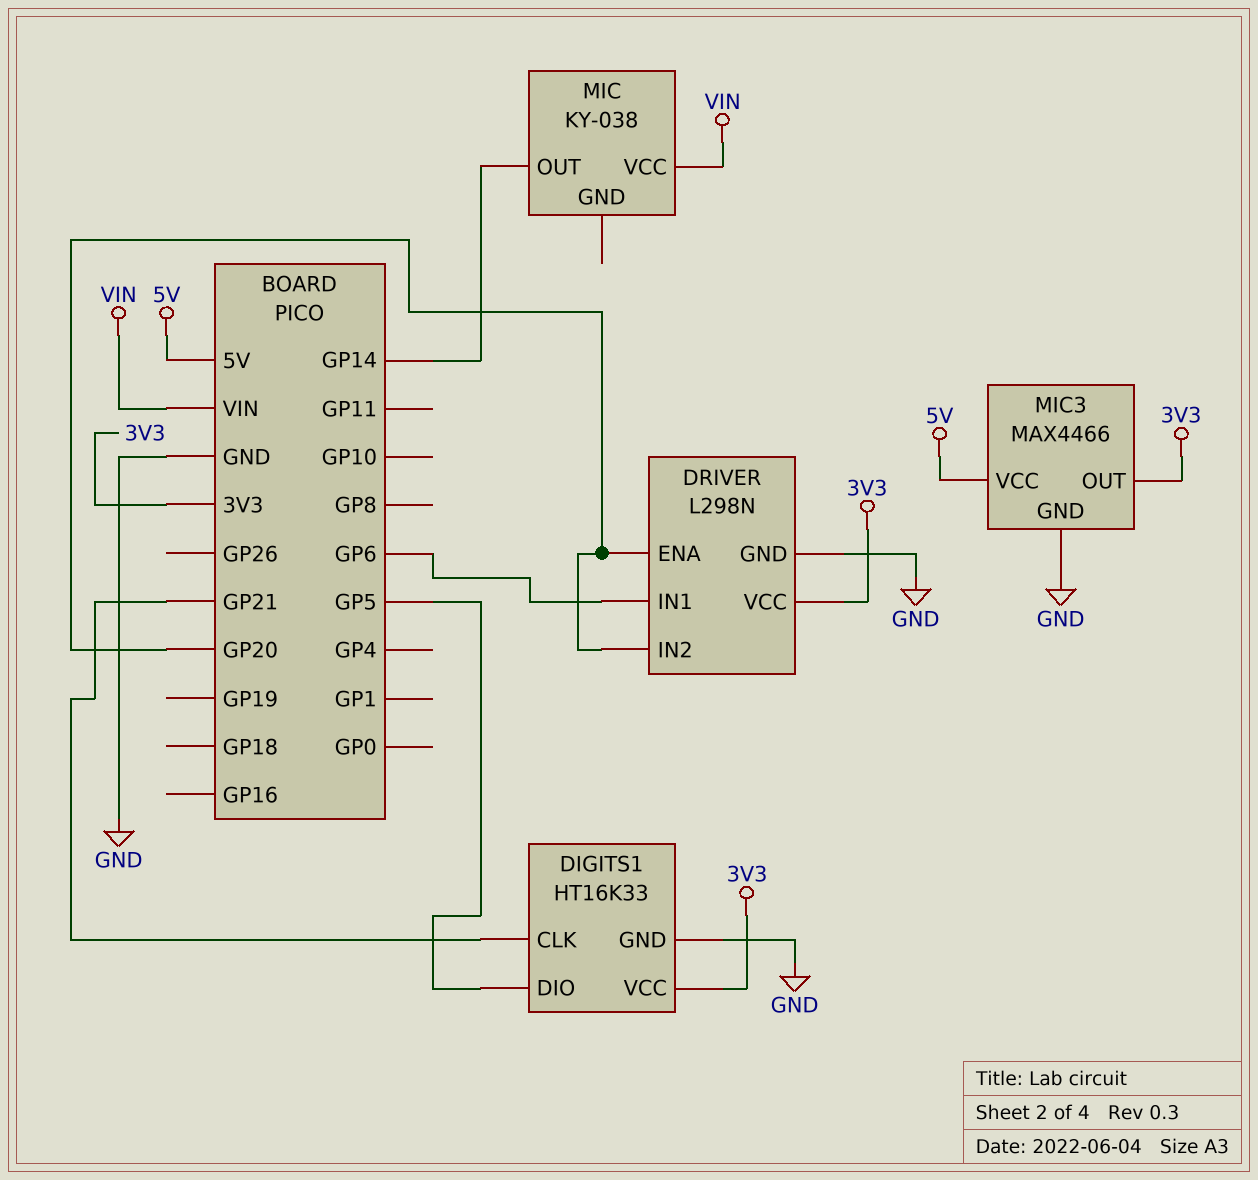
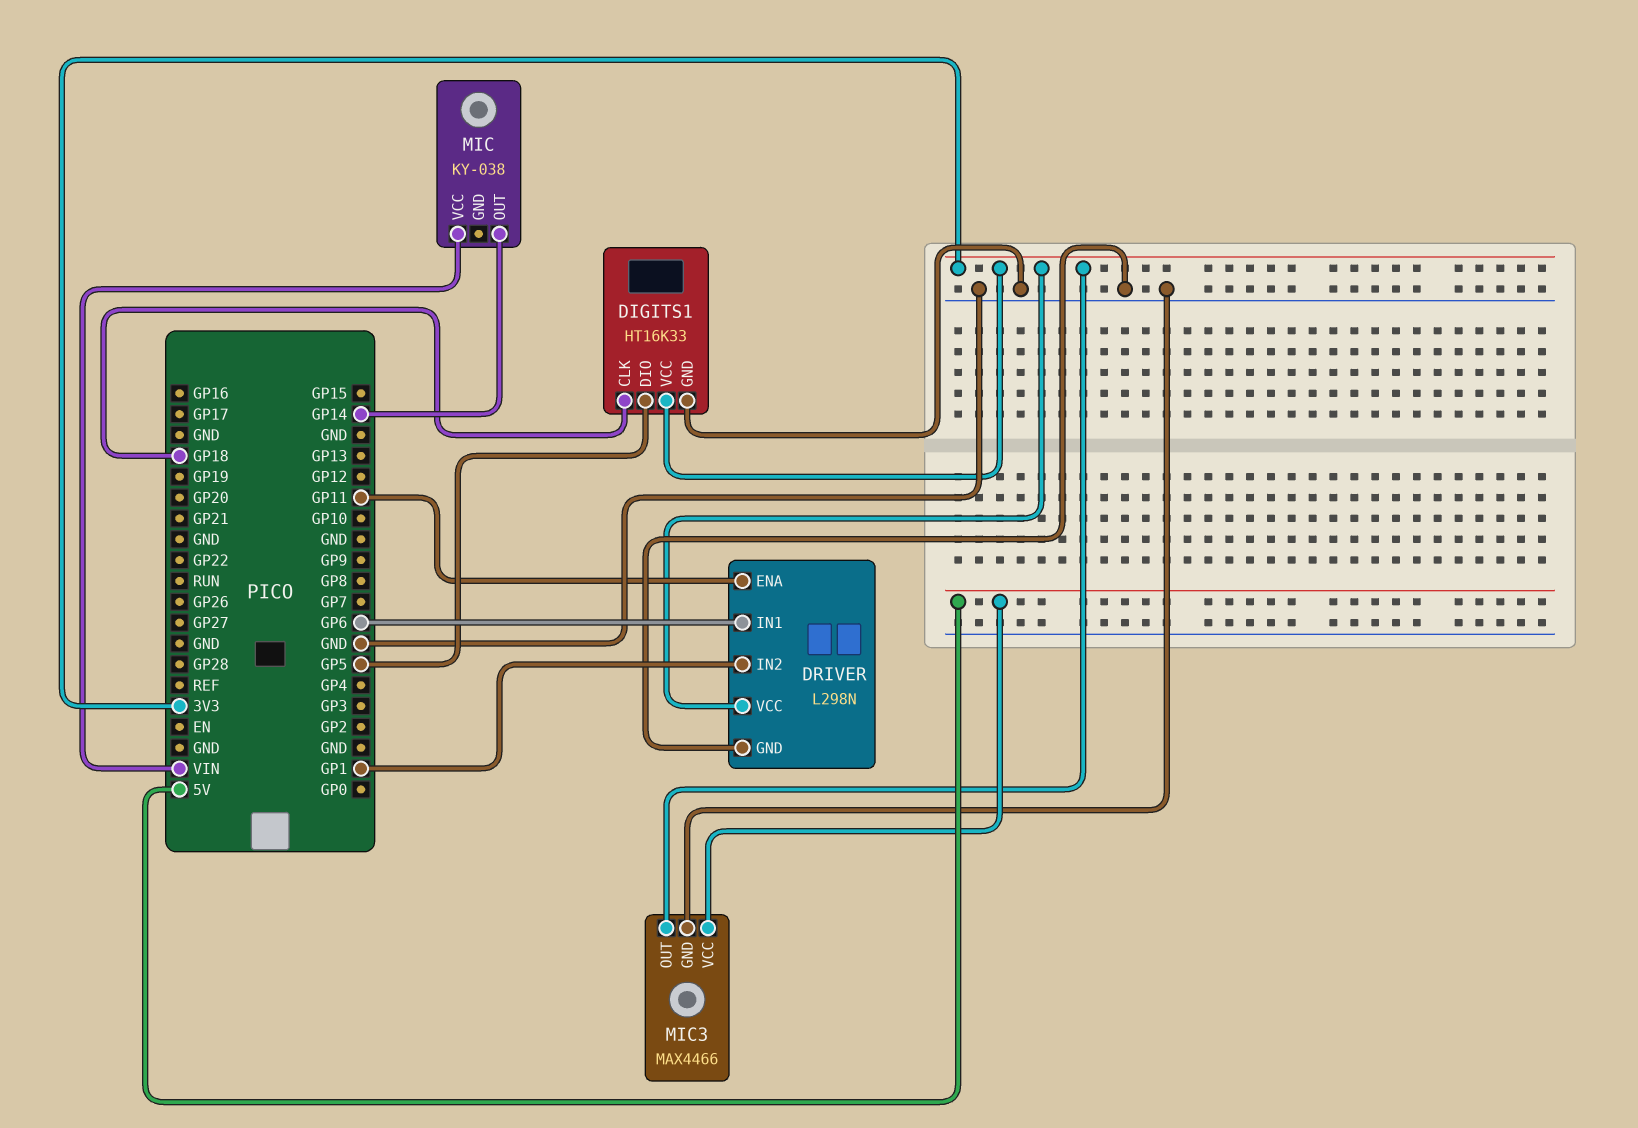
DIGITS1 pin CLK: GP21 -> GP18
DRIVER pin ENA: GP20 -> GP11
DRIVER pin IN2: GP20 -> GP1

